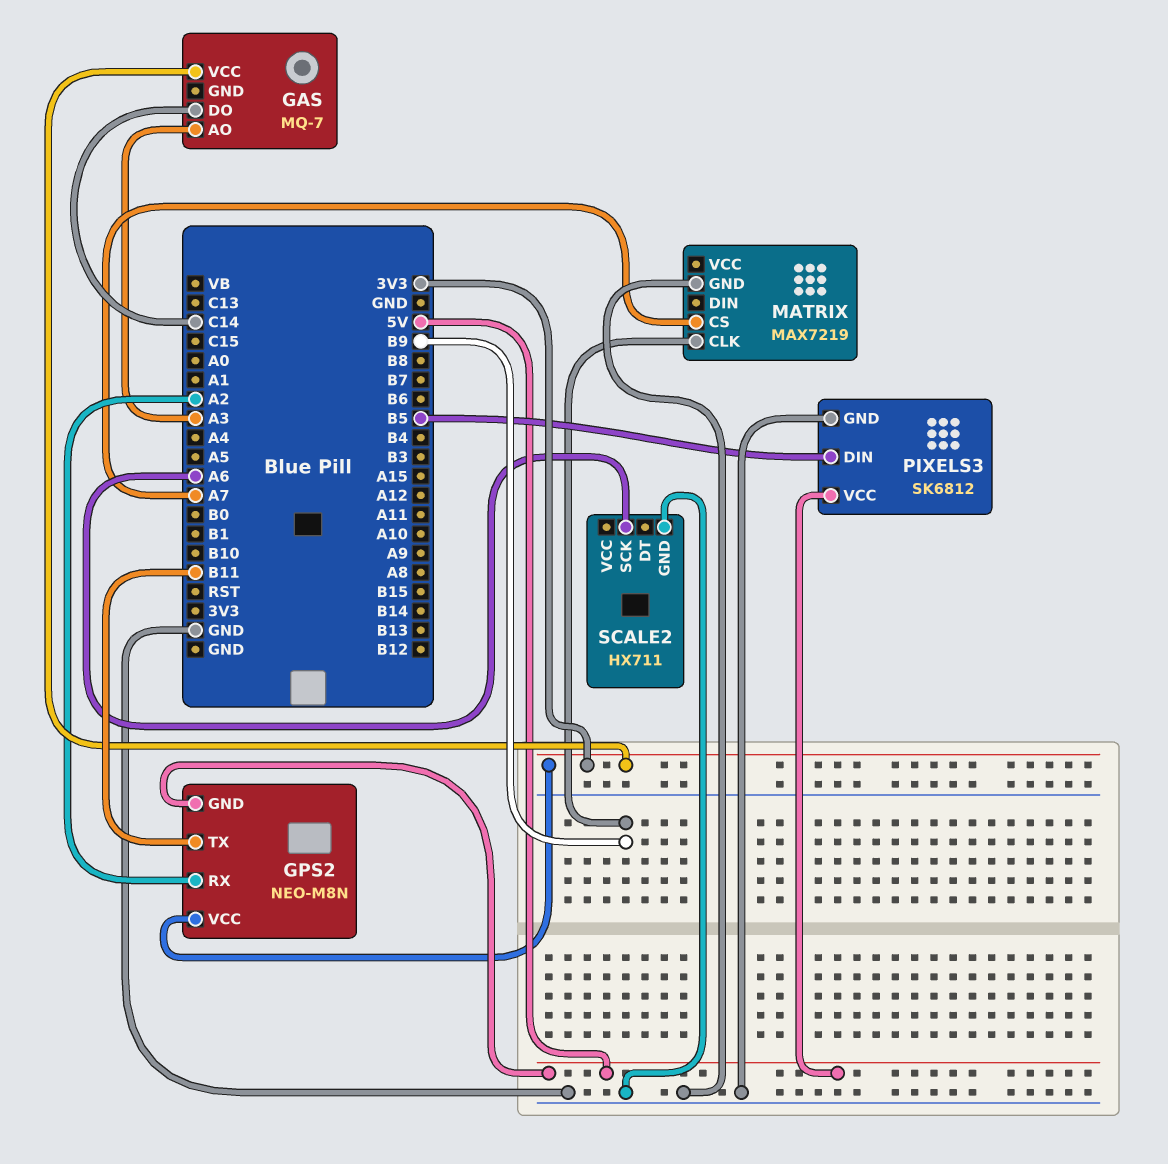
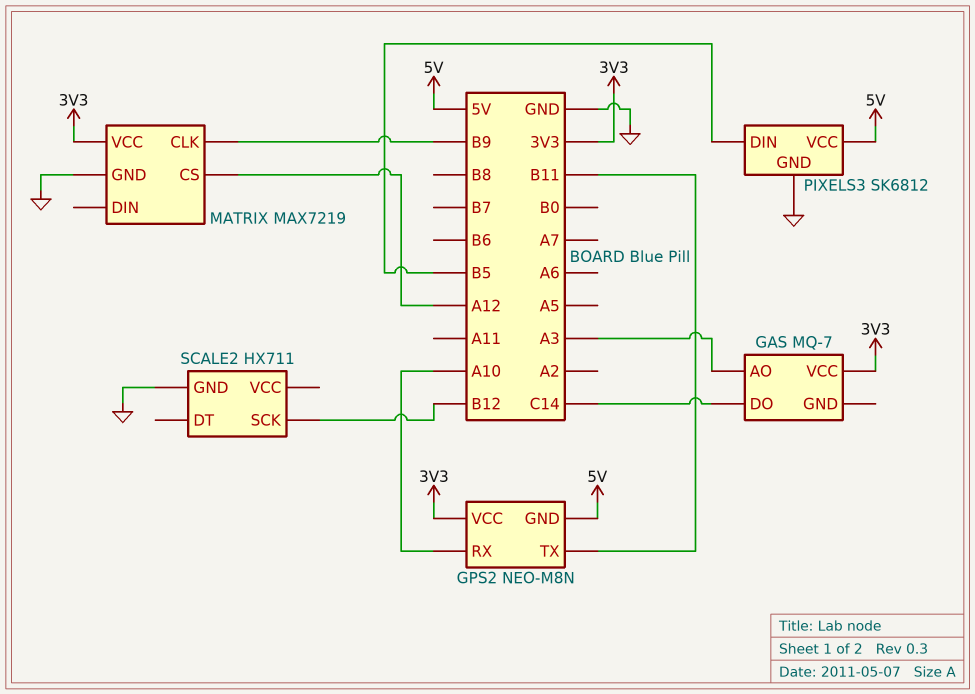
GPS2 pin RX: A2 -> A10
MATRIX pin CS: A7 -> A12
MATRIX pin VCC: none -> 3V3
SCALE2 pin SCK: A6 -> B12

